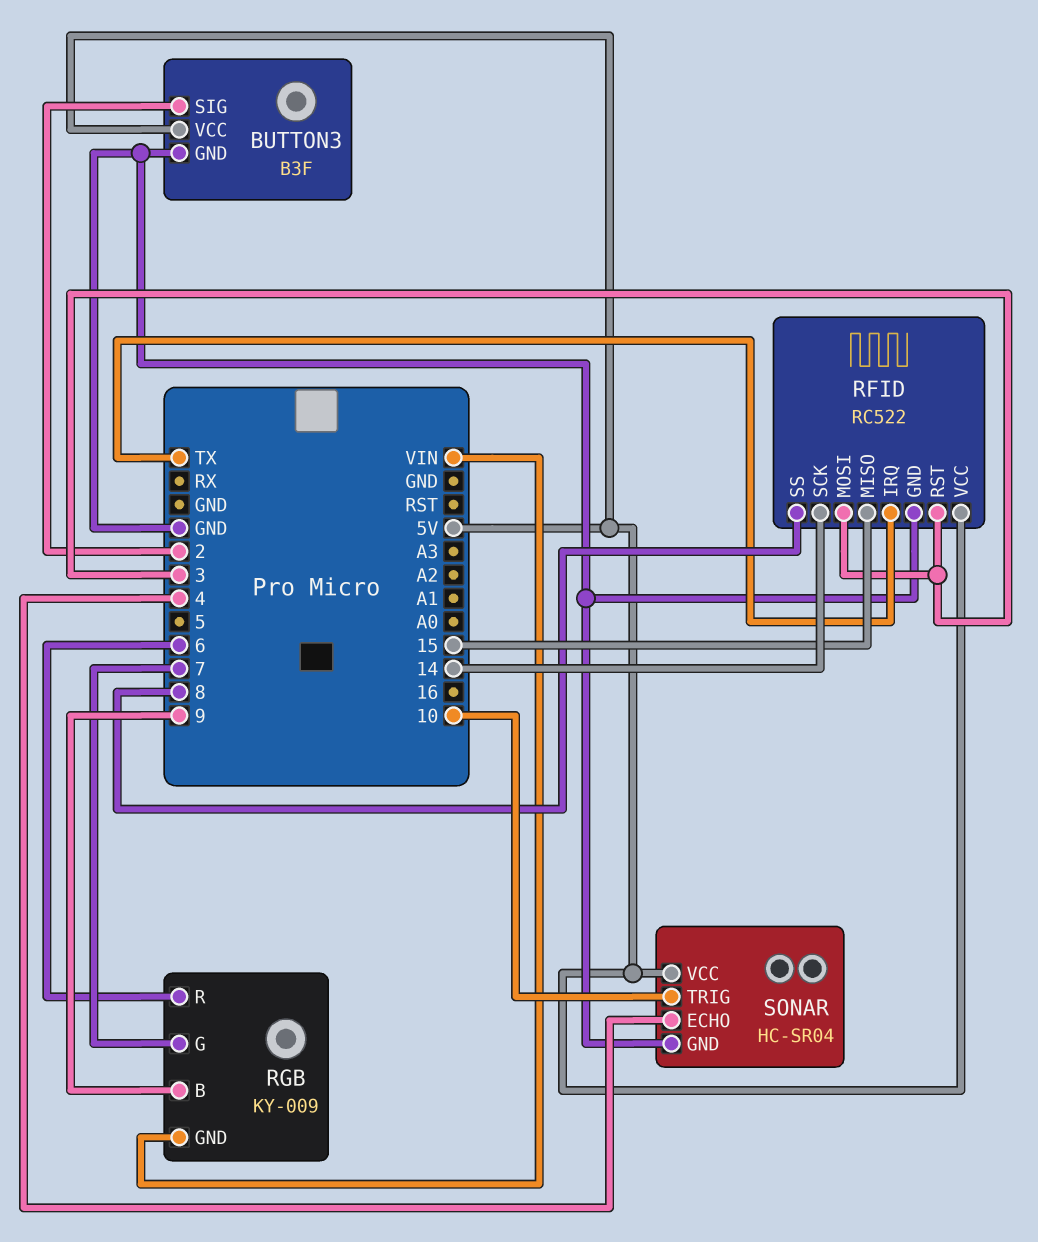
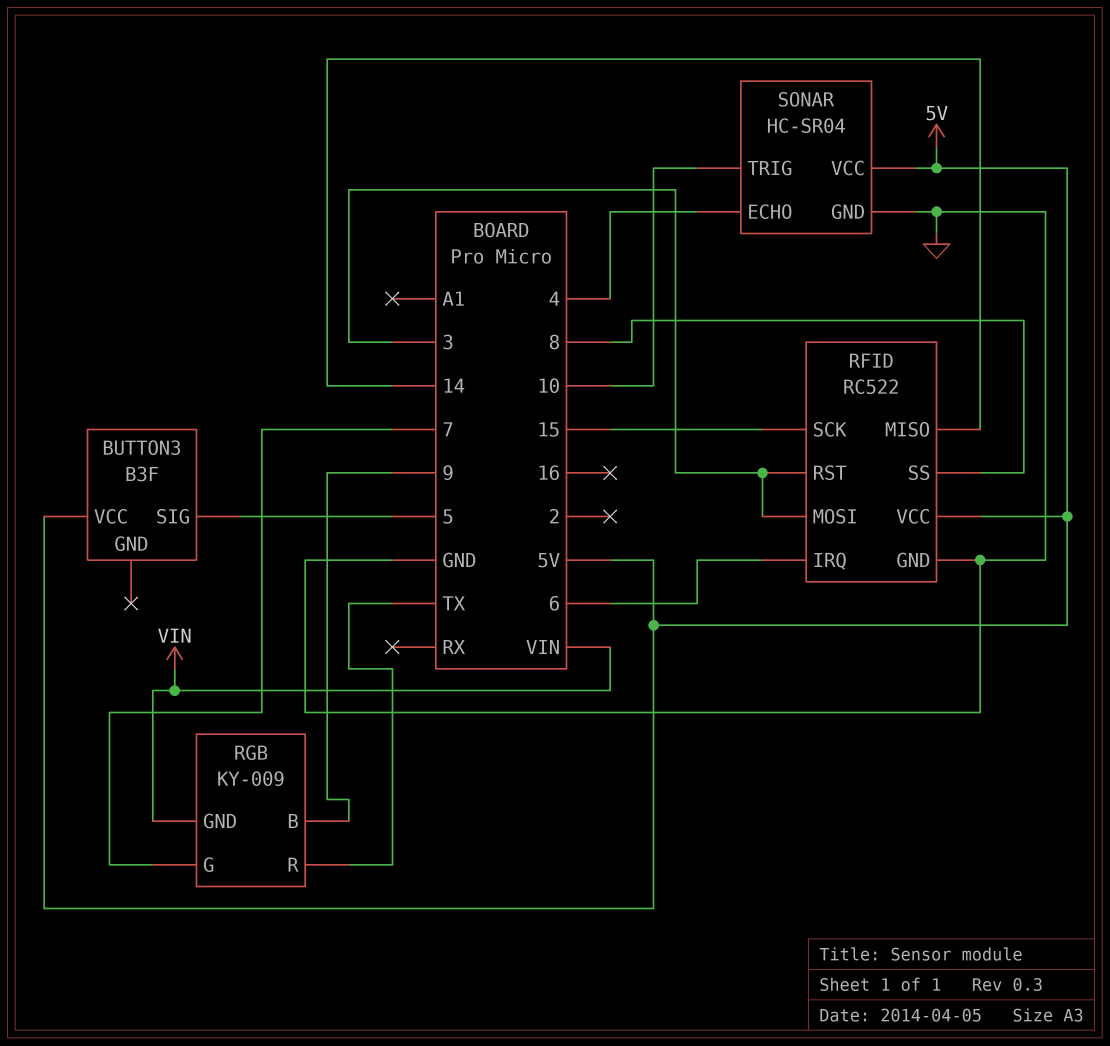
BUTTON3 pin GND: GND -> none
BUTTON3 pin SIG: 2 -> 5
RFID pin IRQ: TX -> 6
RFID pin MISO: 15 -> 14
RFID pin SCK: 14 -> 15
RGB pin R: 6 -> TX

